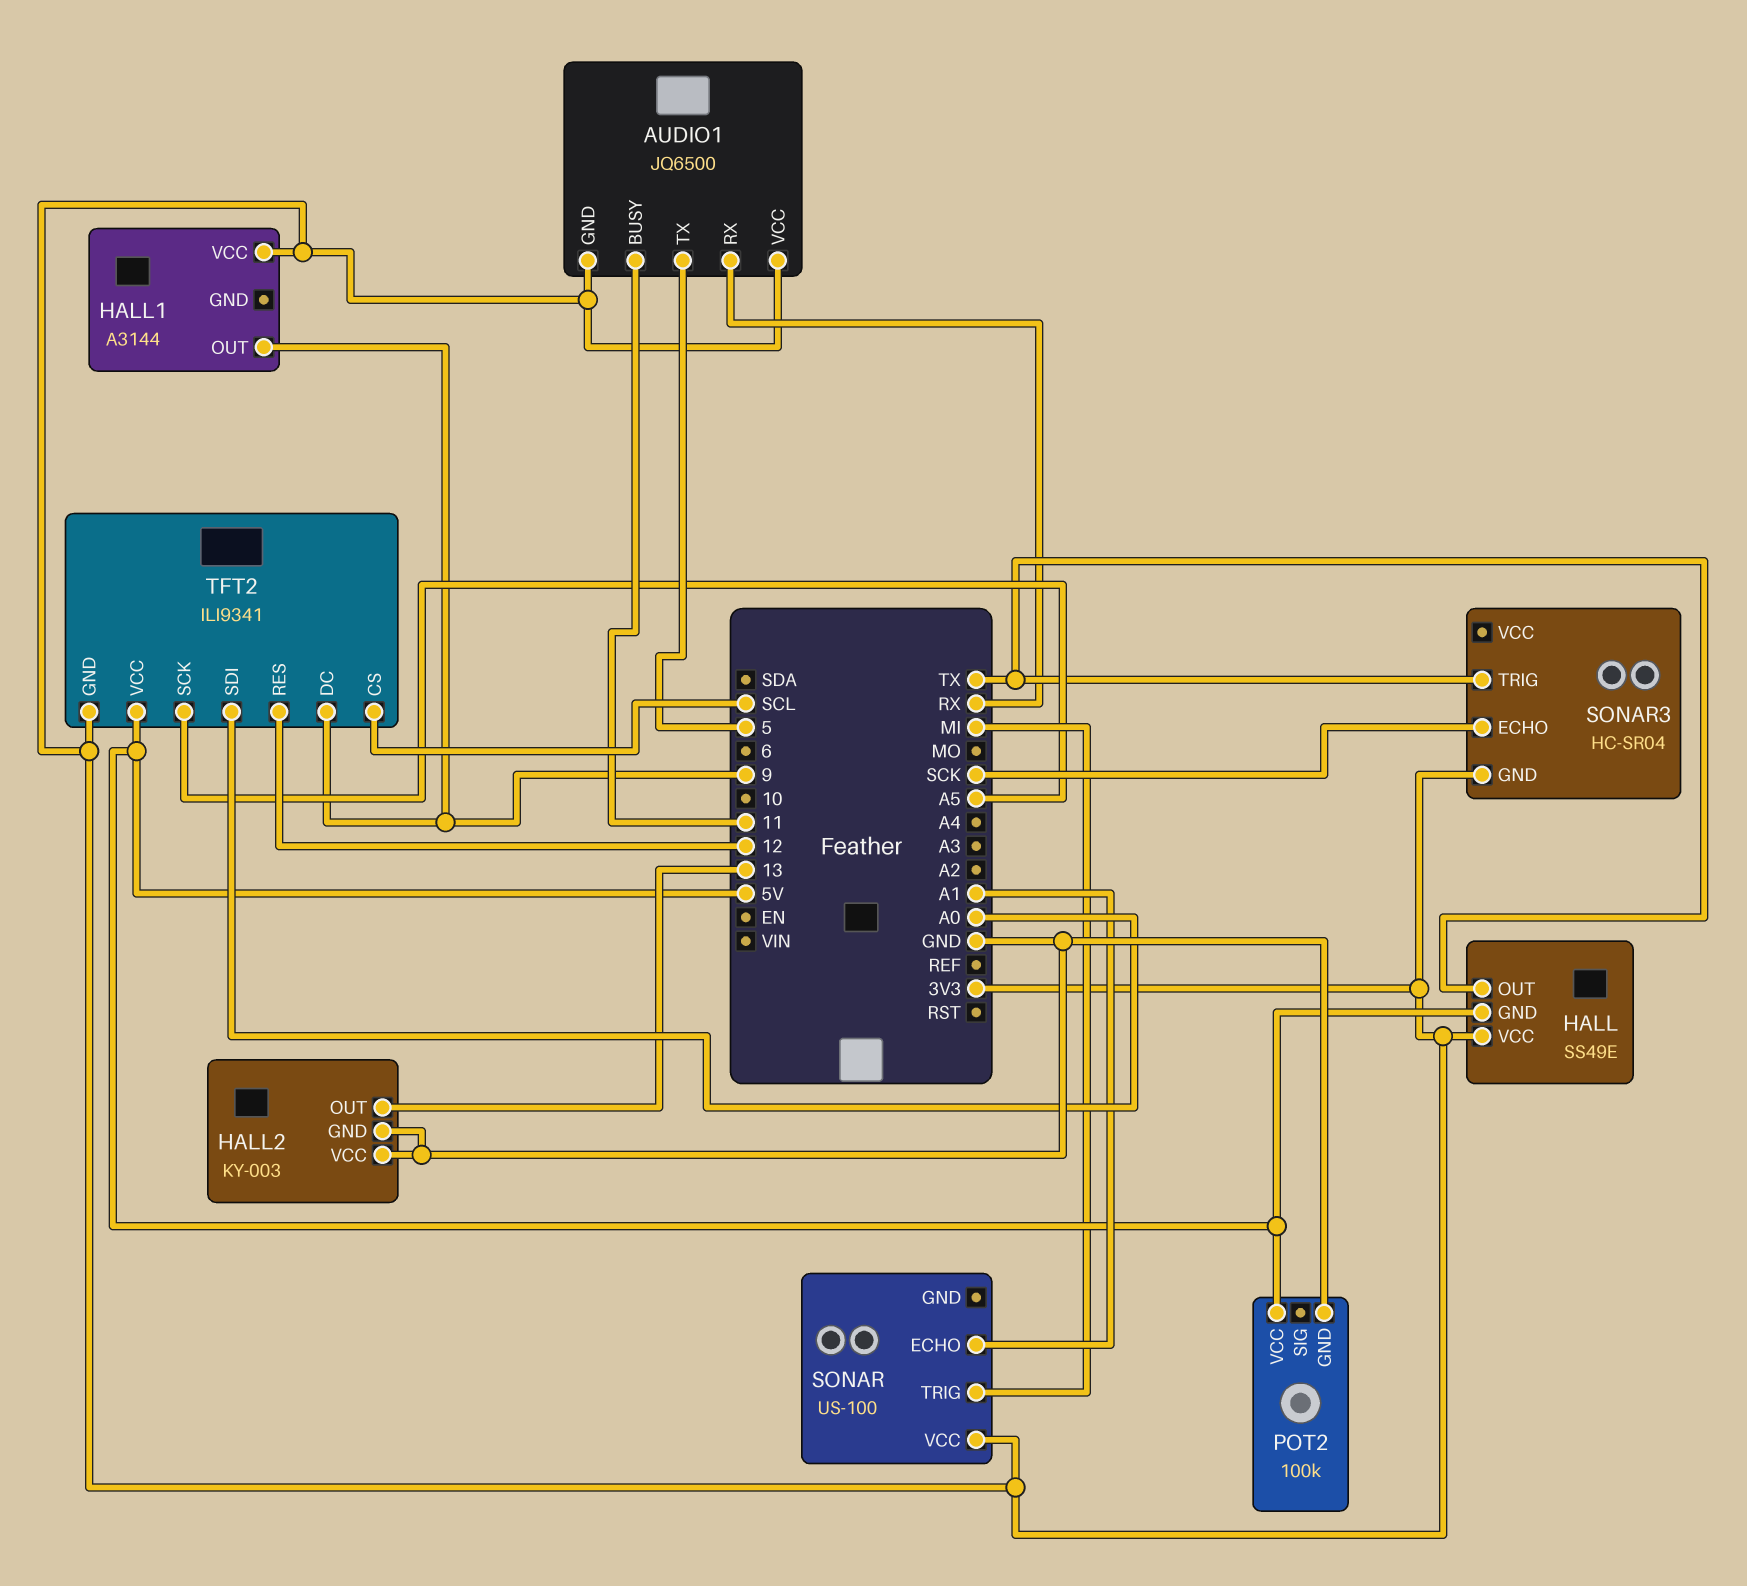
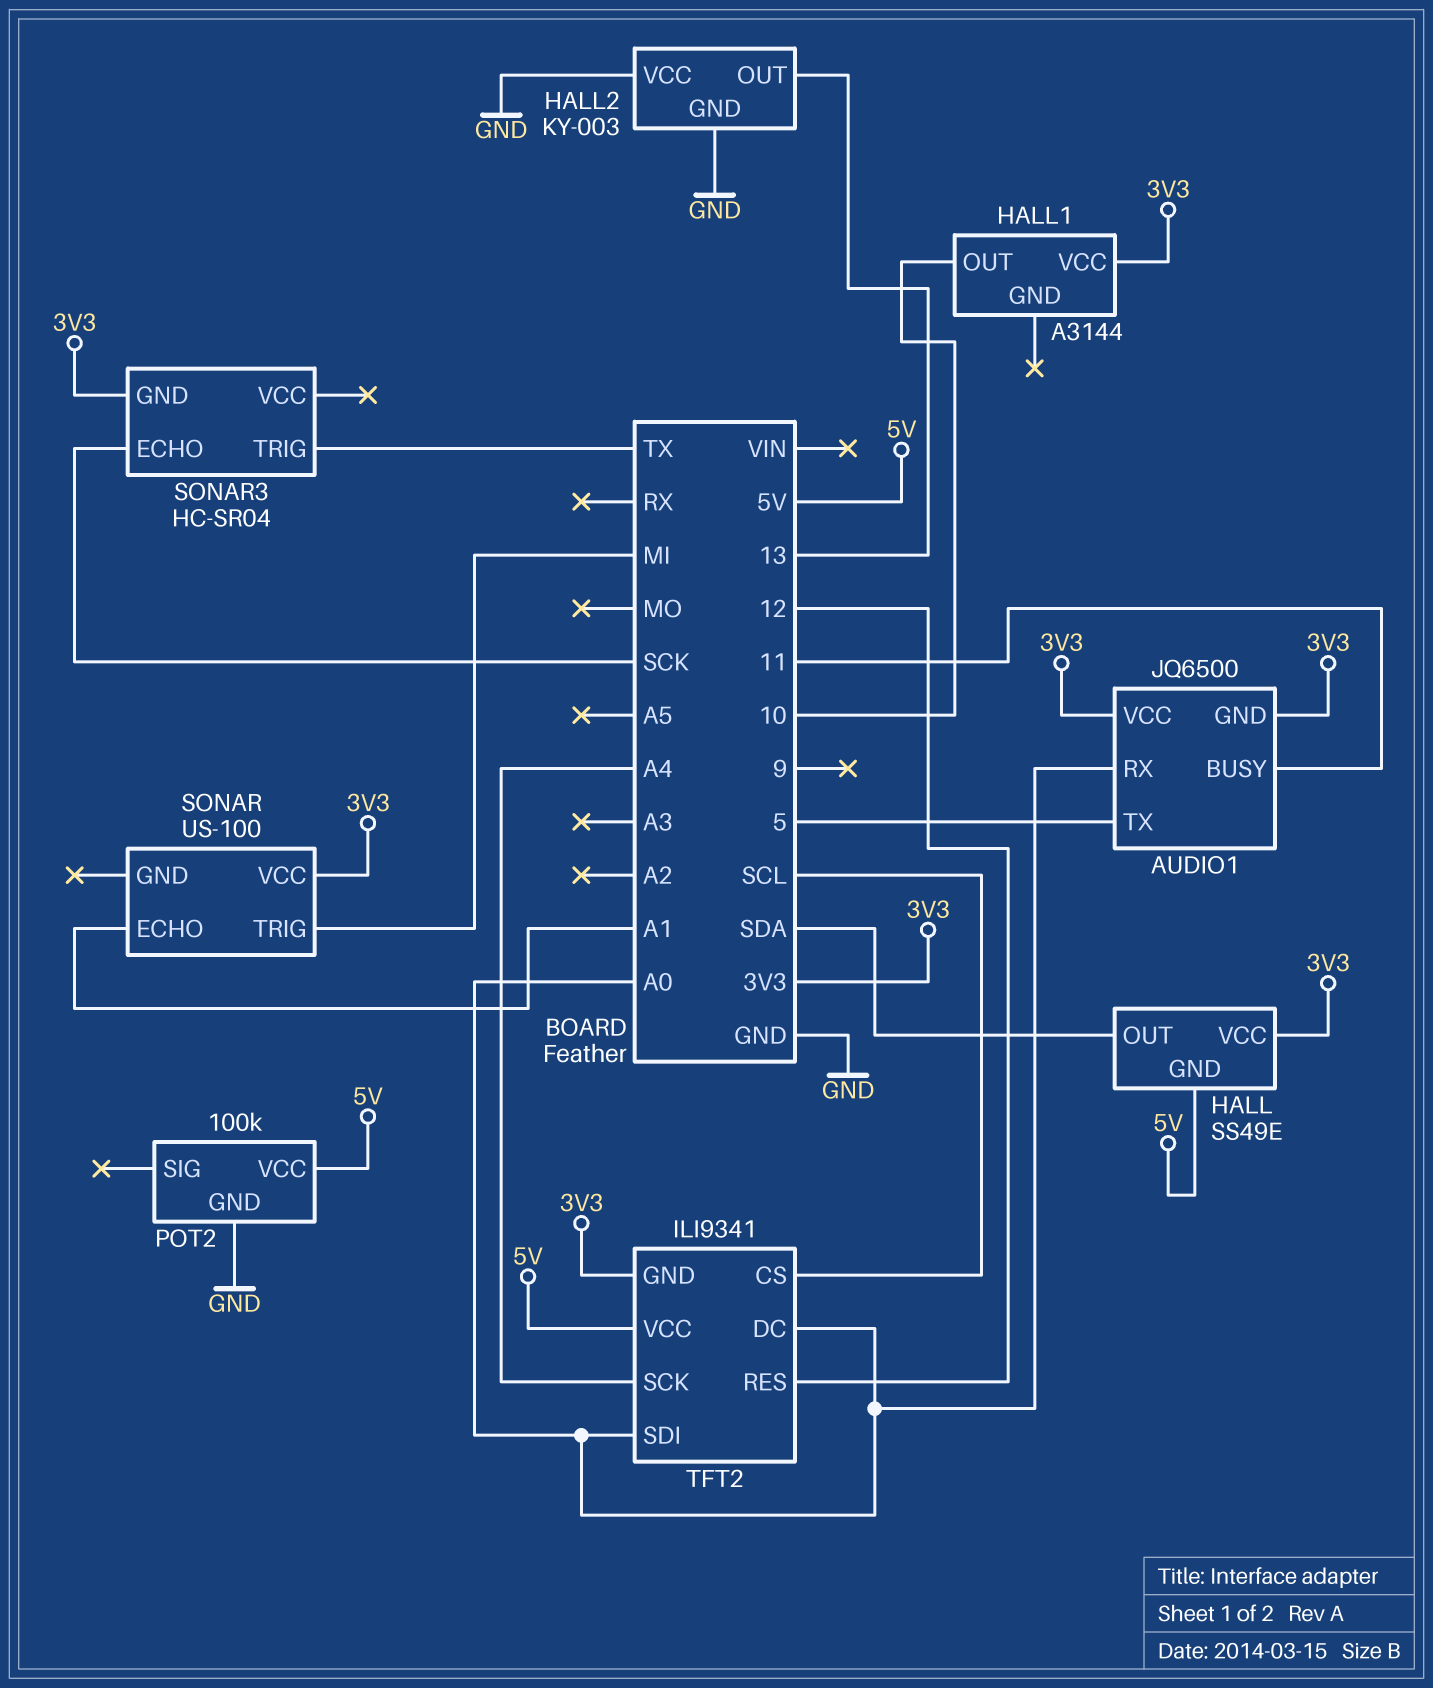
AUDIO1 pin RX: RX -> A0
HALL pin OUT: TX -> SDA
HALL1 pin OUT: 9 -> 10
TFT2 pin DC: 9 -> A0
TFT2 pin SCK: A5 -> A4

